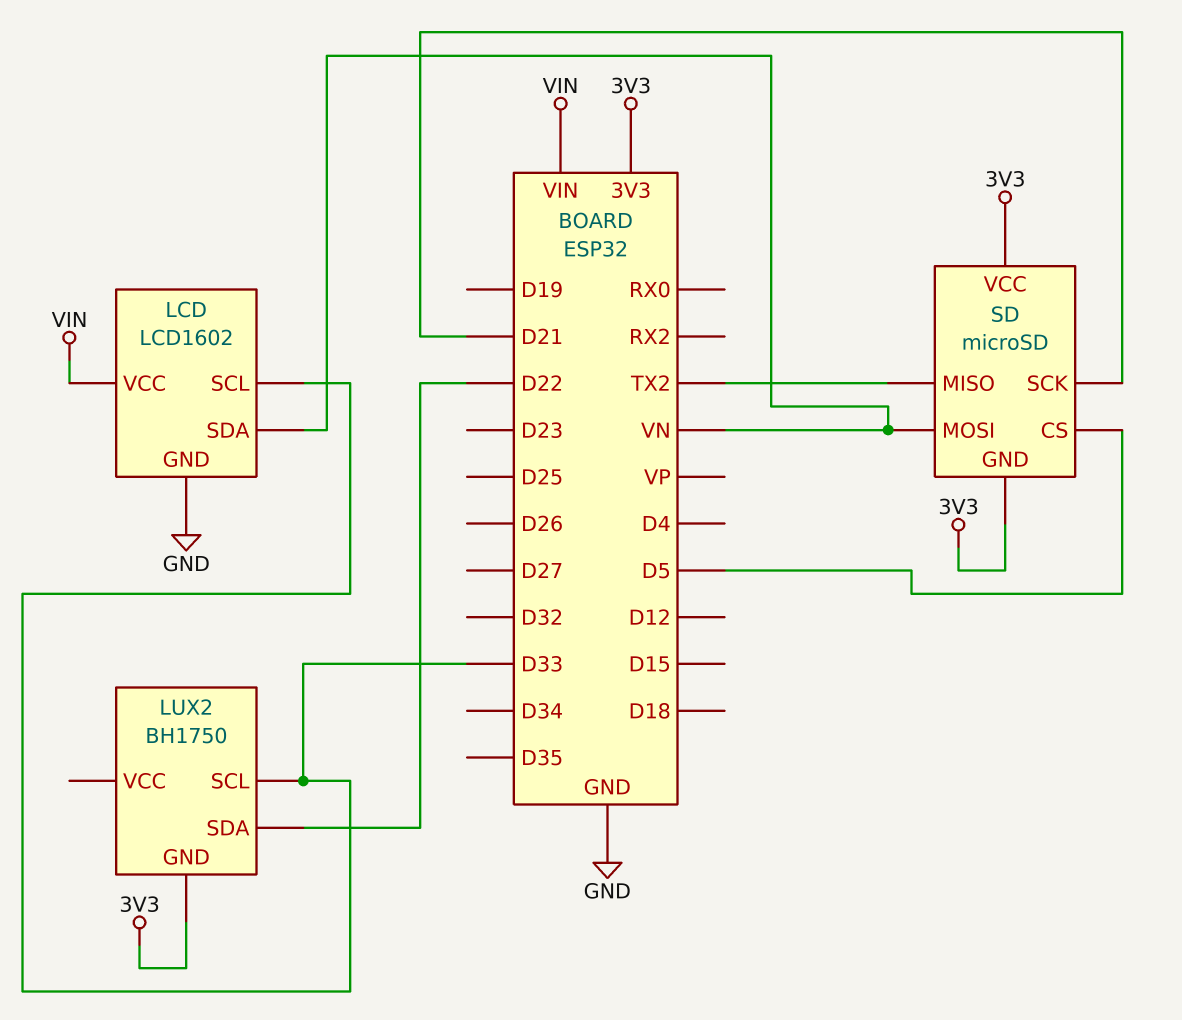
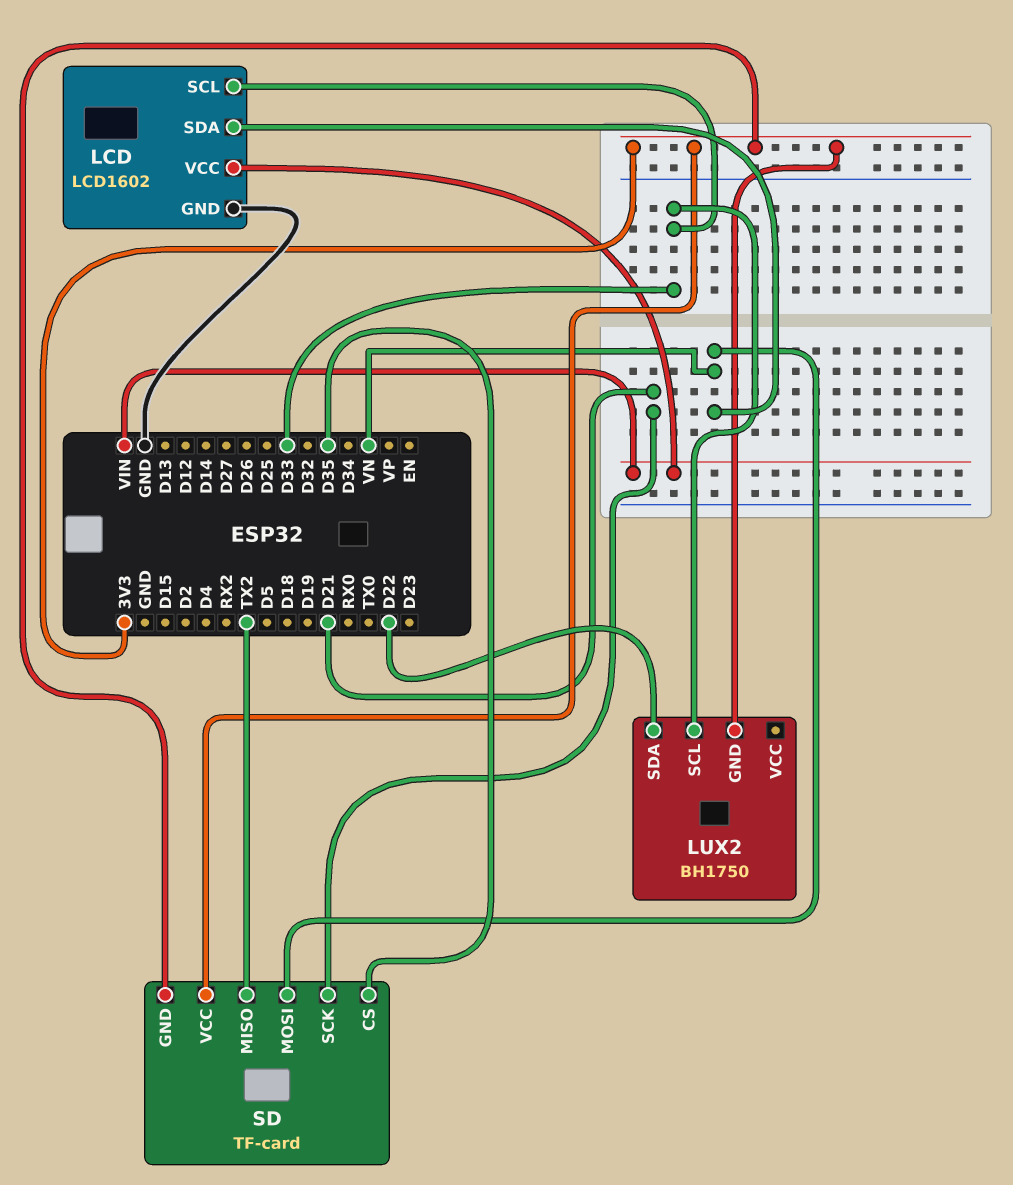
SD: microSD -> TF-card
SD pin CS: D5 -> D35

